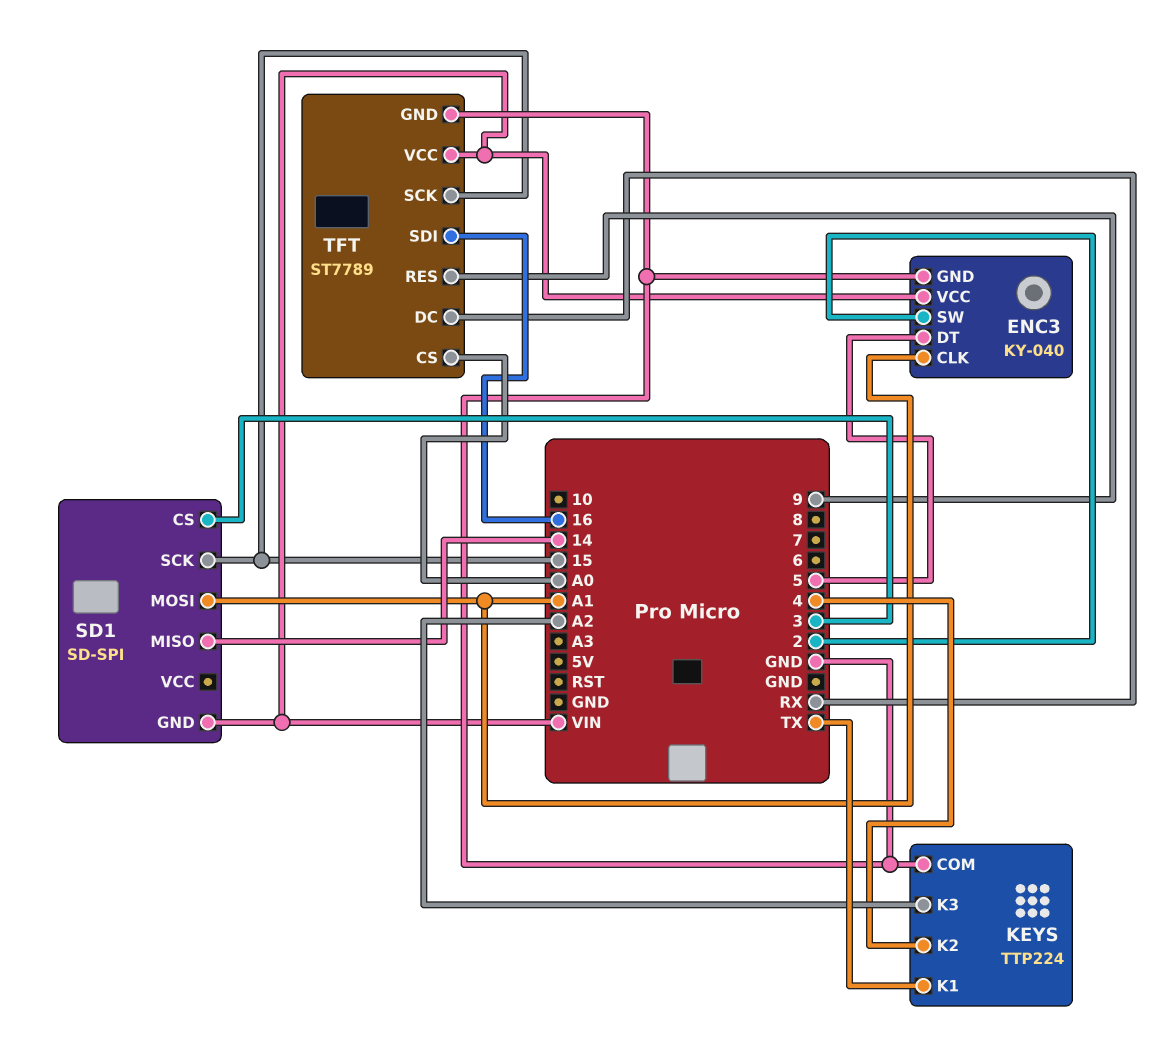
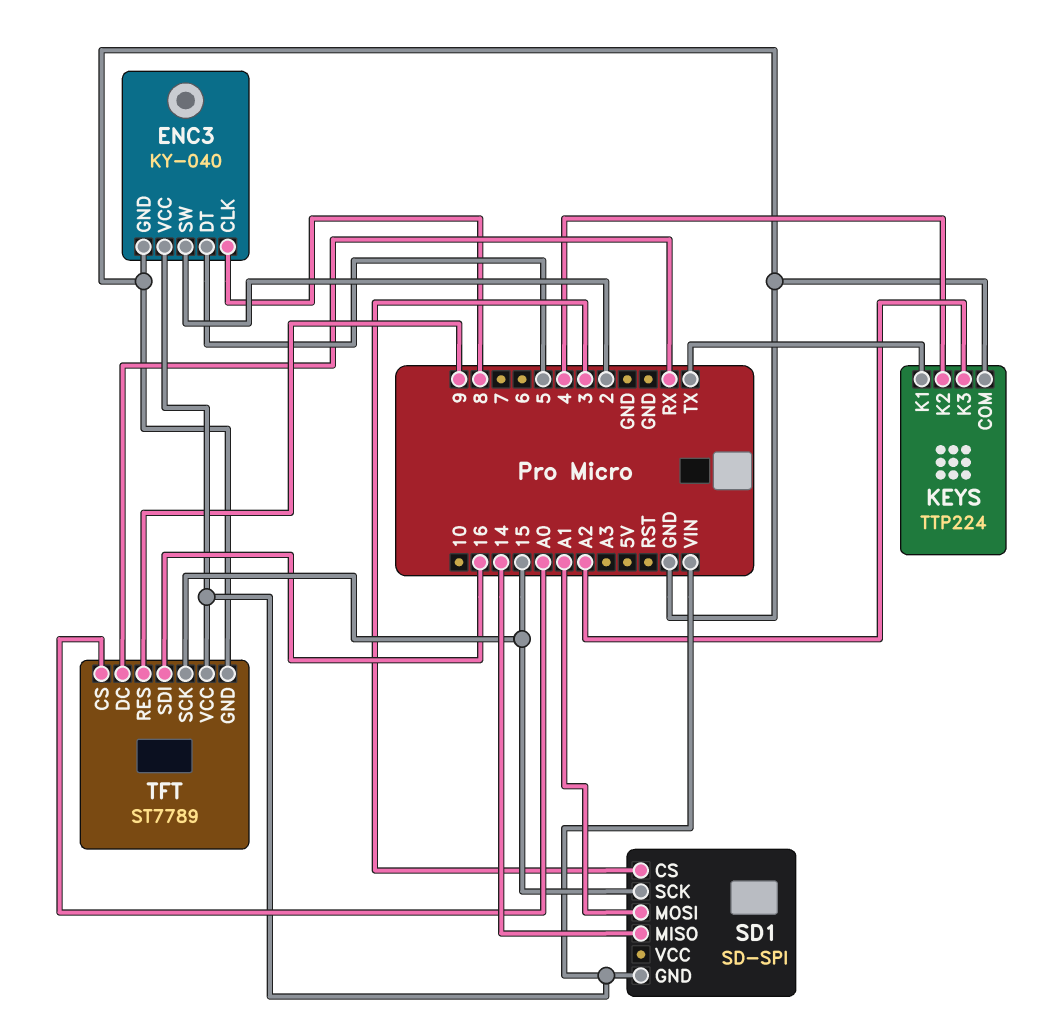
ENC3 pin CLK: A1 -> 8

